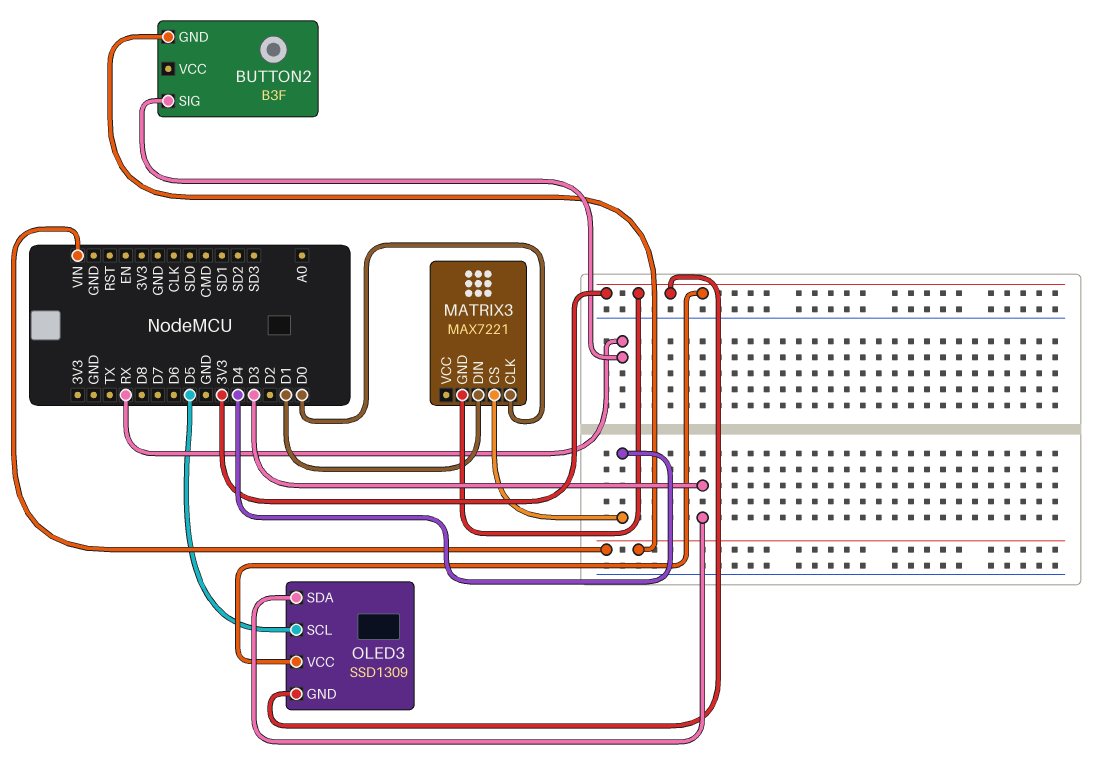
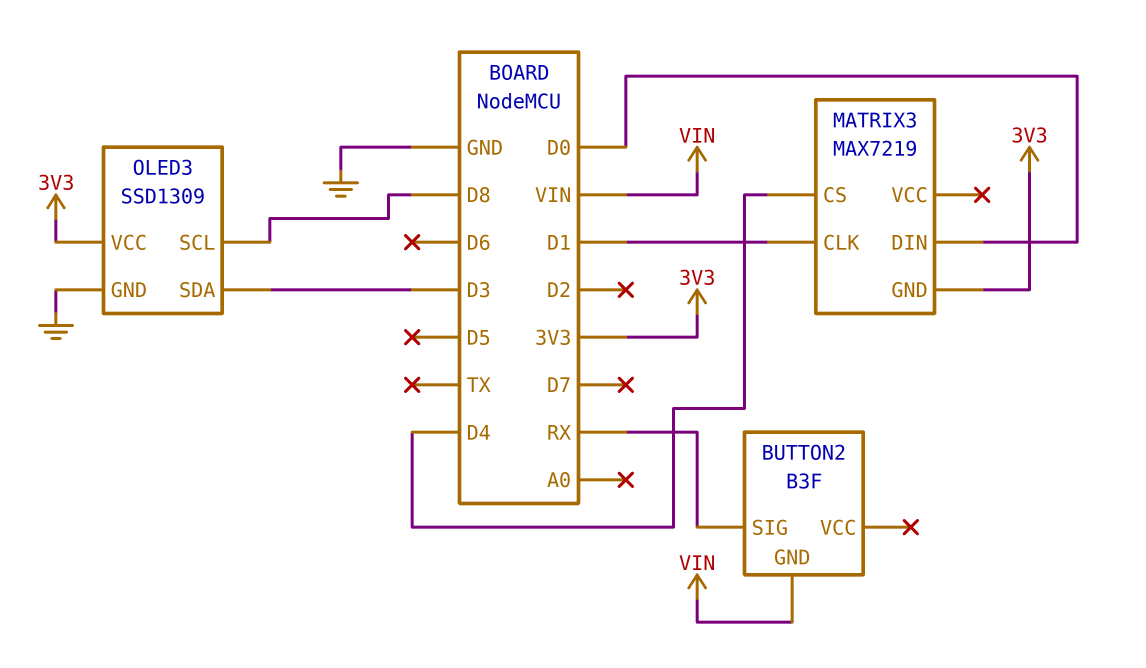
MATRIX3: MAX7221 -> MAX7219
MATRIX3 pin CLK: D0 -> D1
MATRIX3 pin DIN: D1 -> D0
OLED3 pin GND: 3V3 -> GND
OLED3 pin SCL: D5 -> D8

